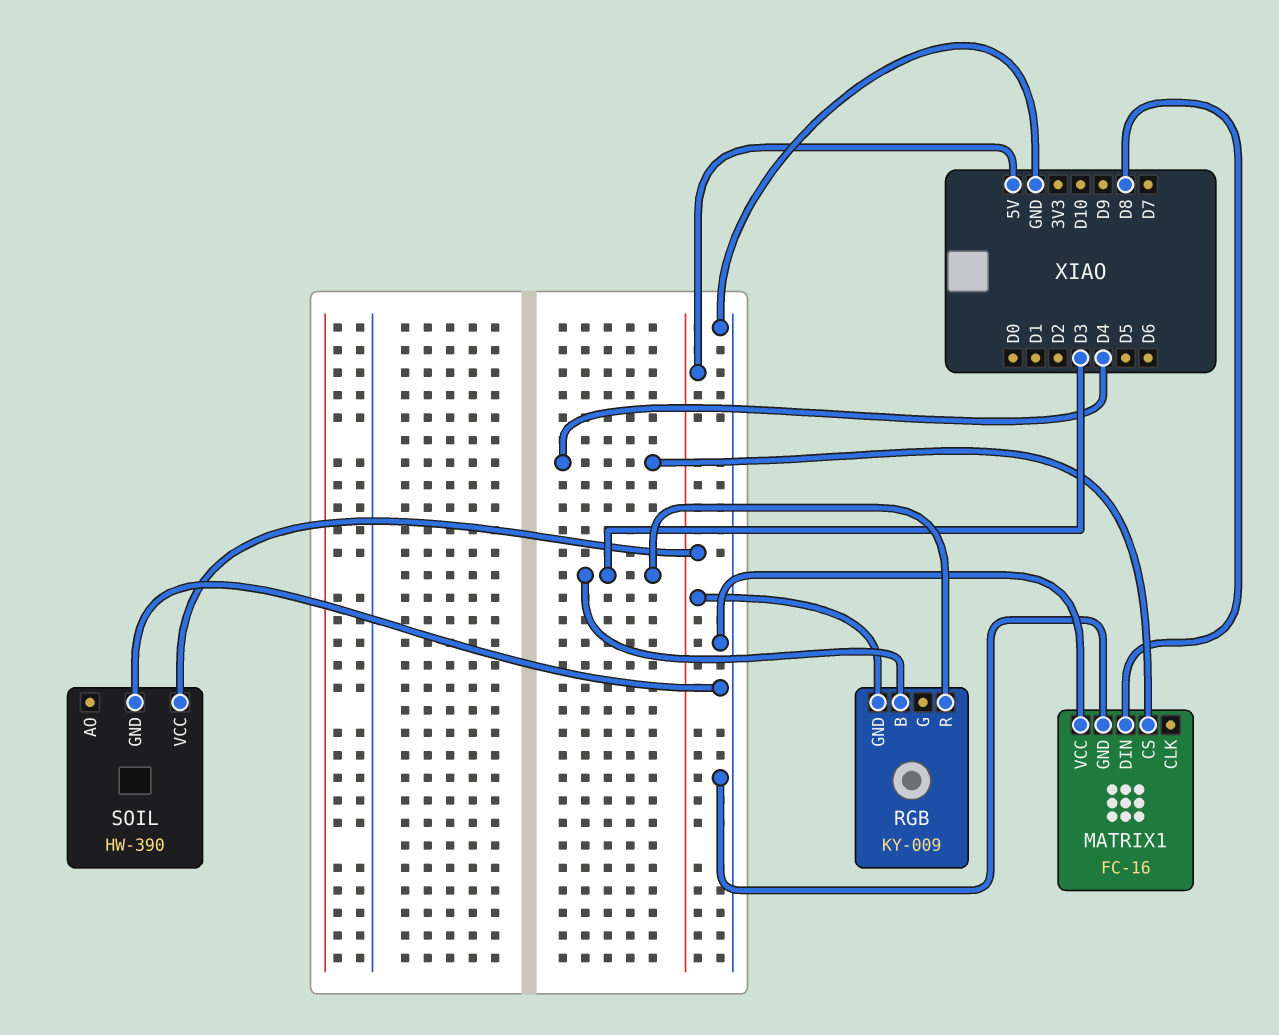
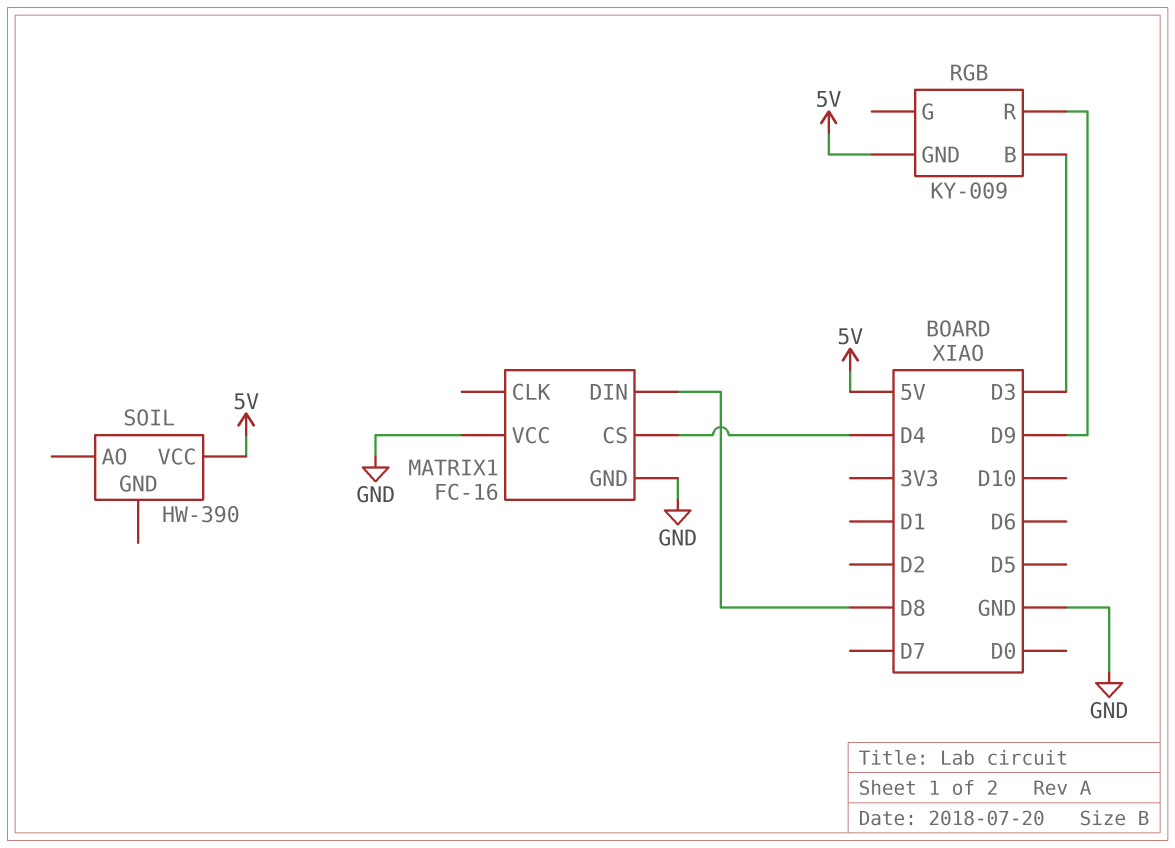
RGB pin R: D3 -> D9
SOIL pin GND: GND -> none

